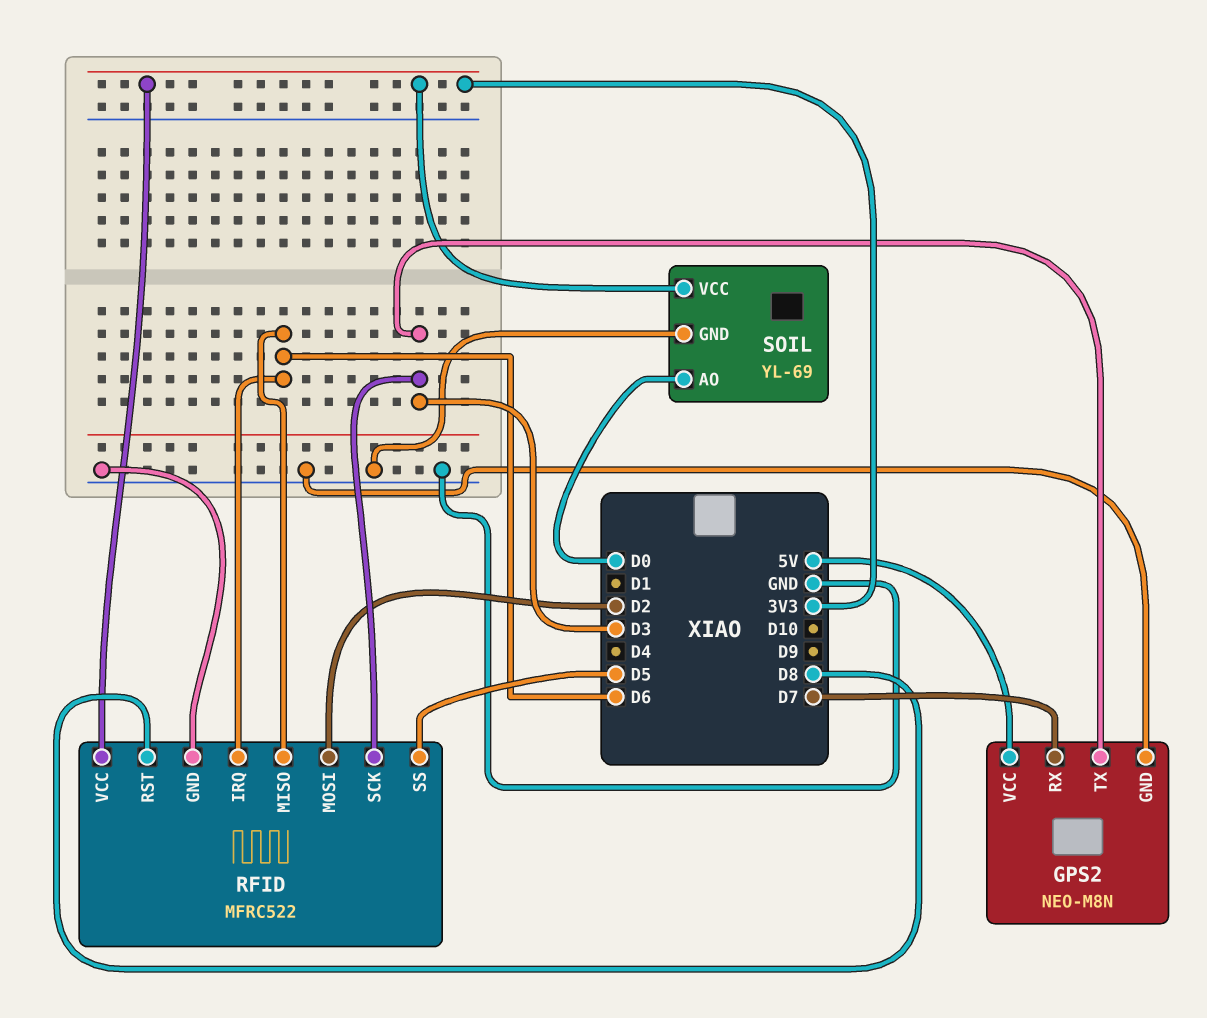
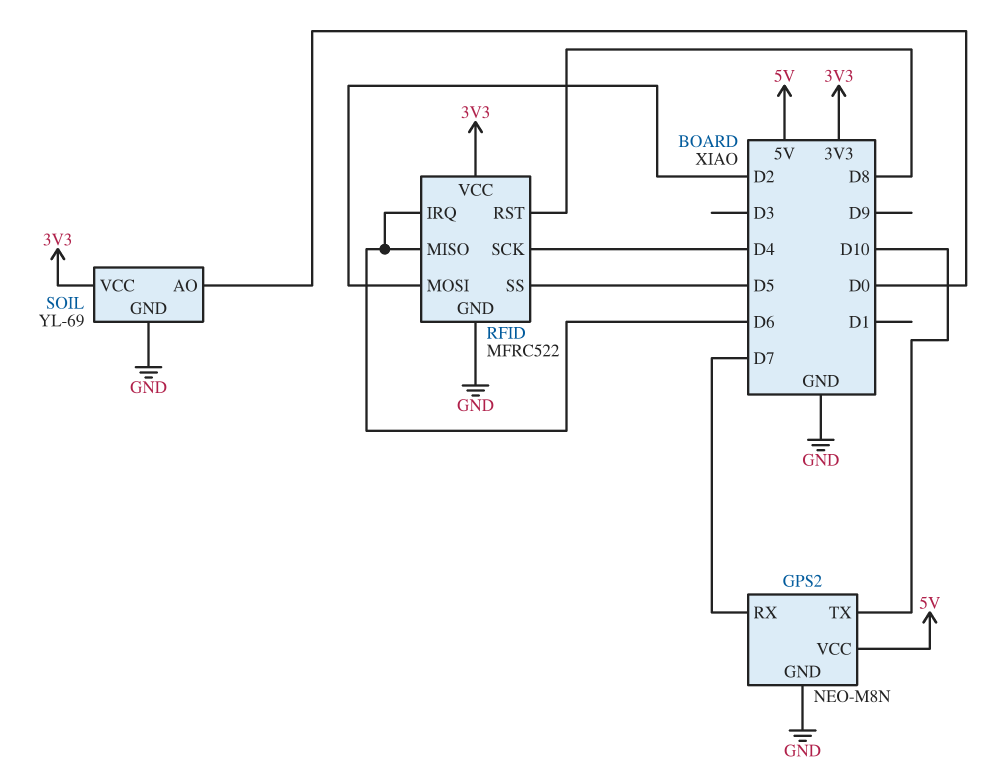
GPS2 pin TX: D3 -> D10
RFID pin SCK: D3 -> D4

